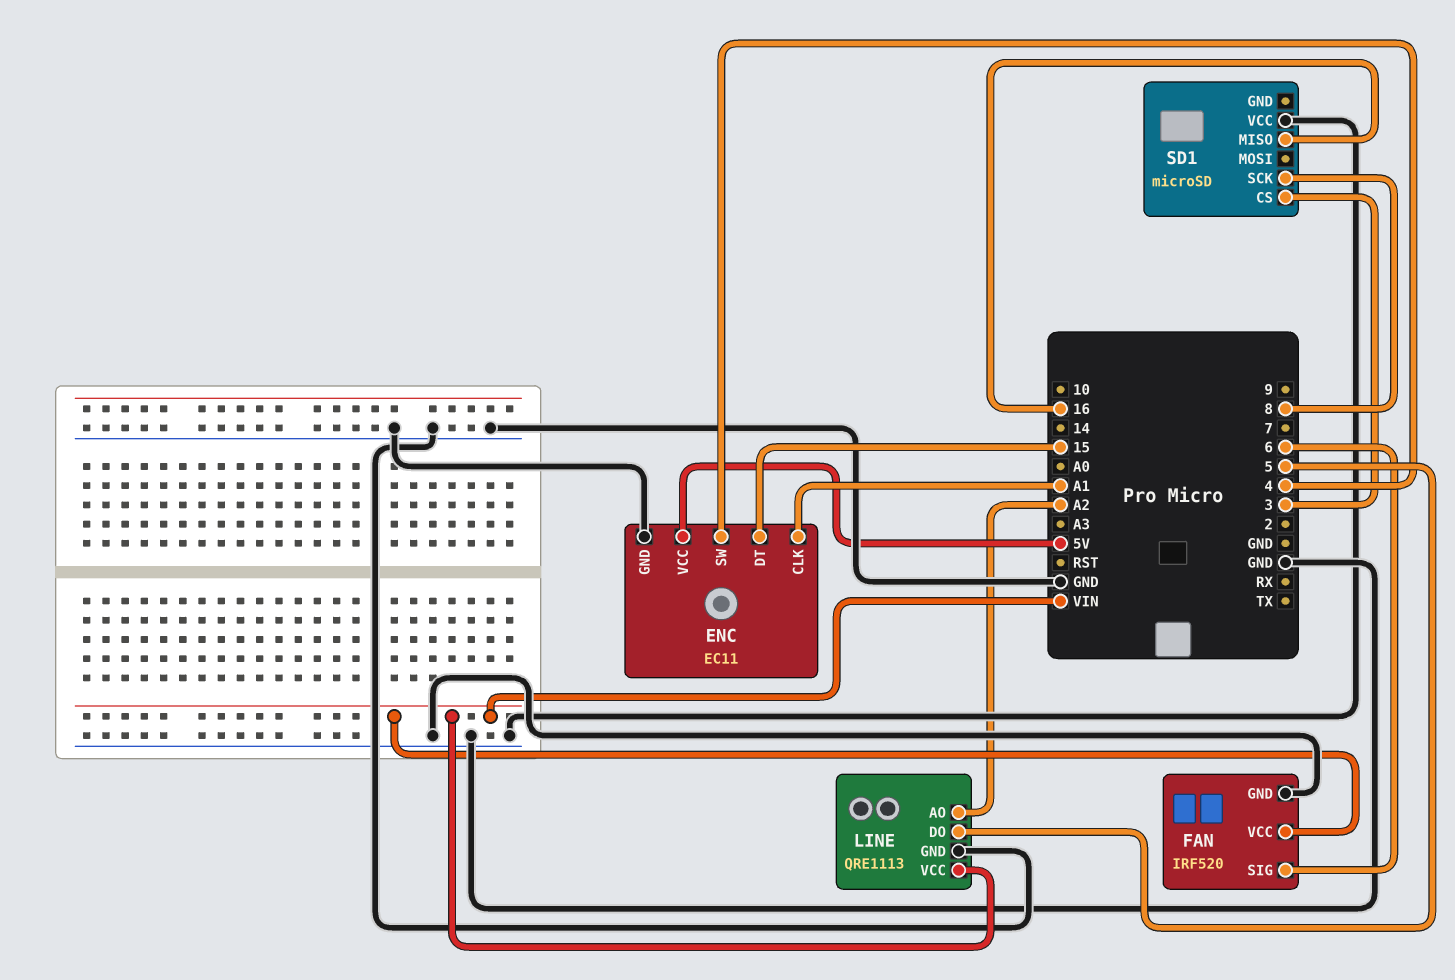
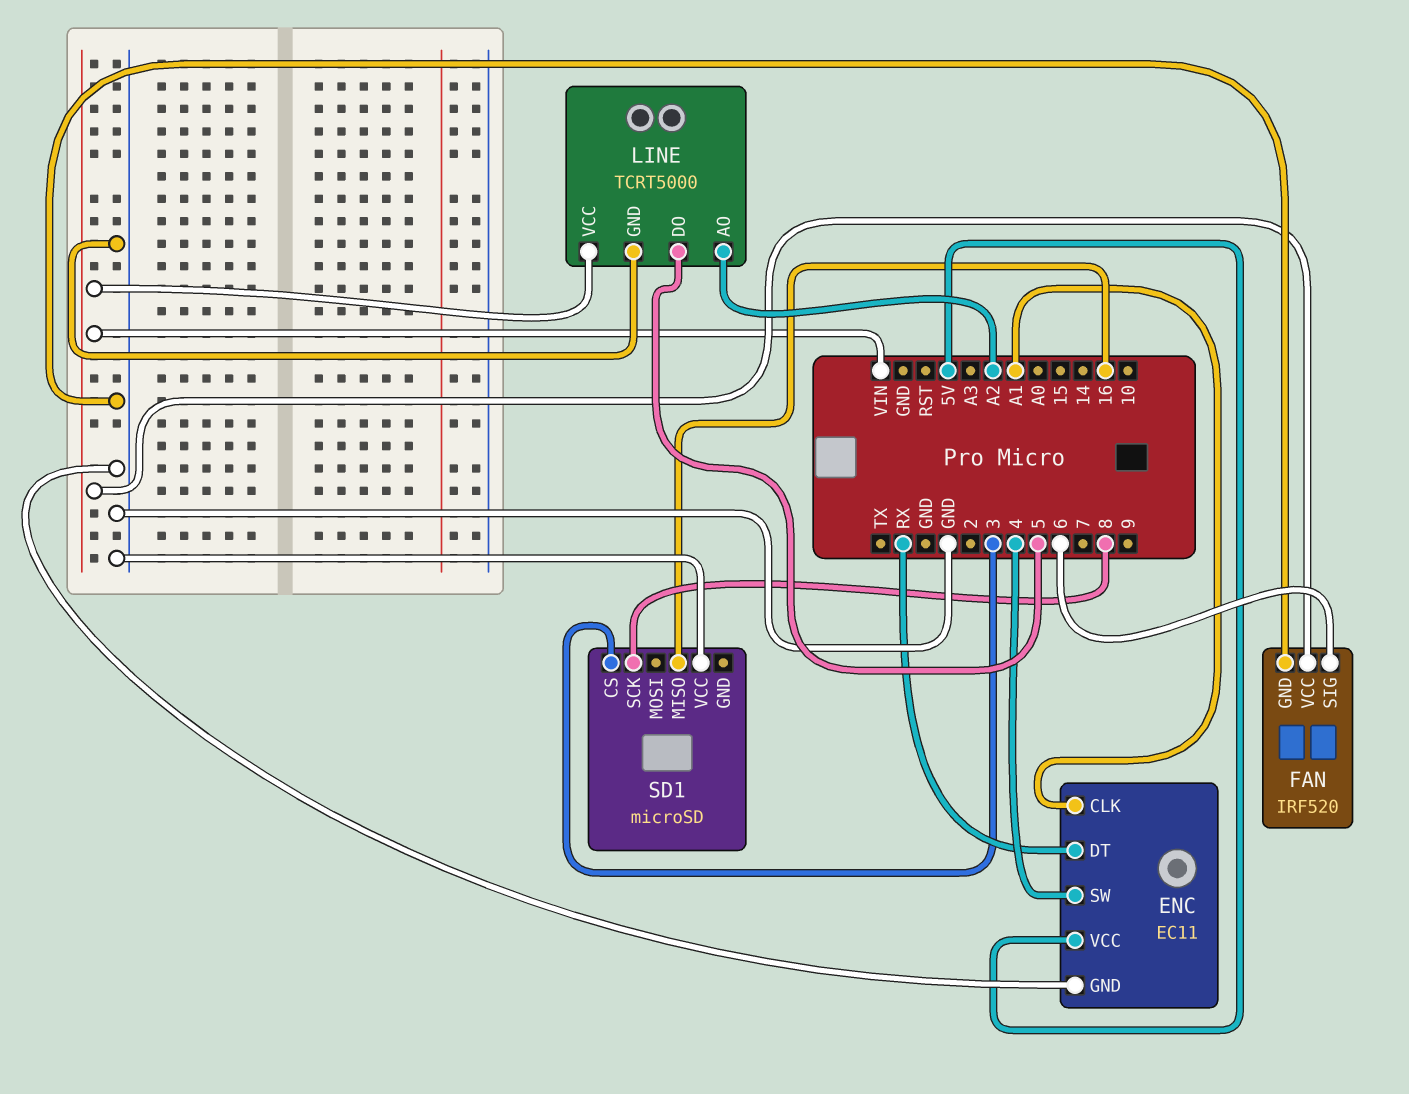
ENC pin DT: 15 -> RX
LINE: QRE1113 -> TCRT5000

